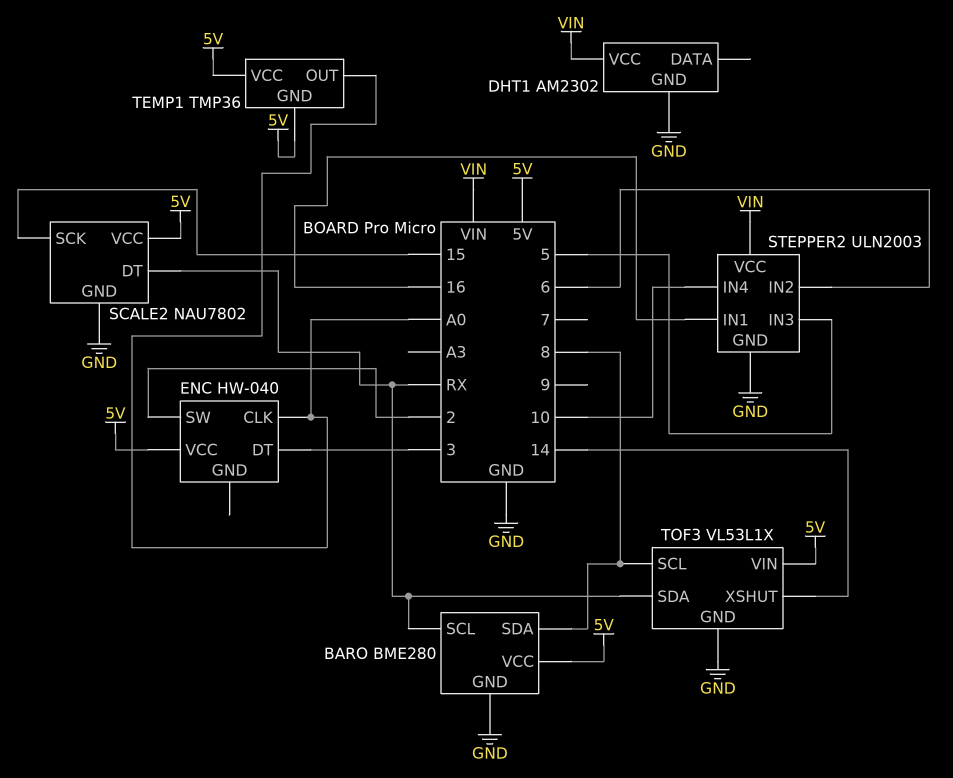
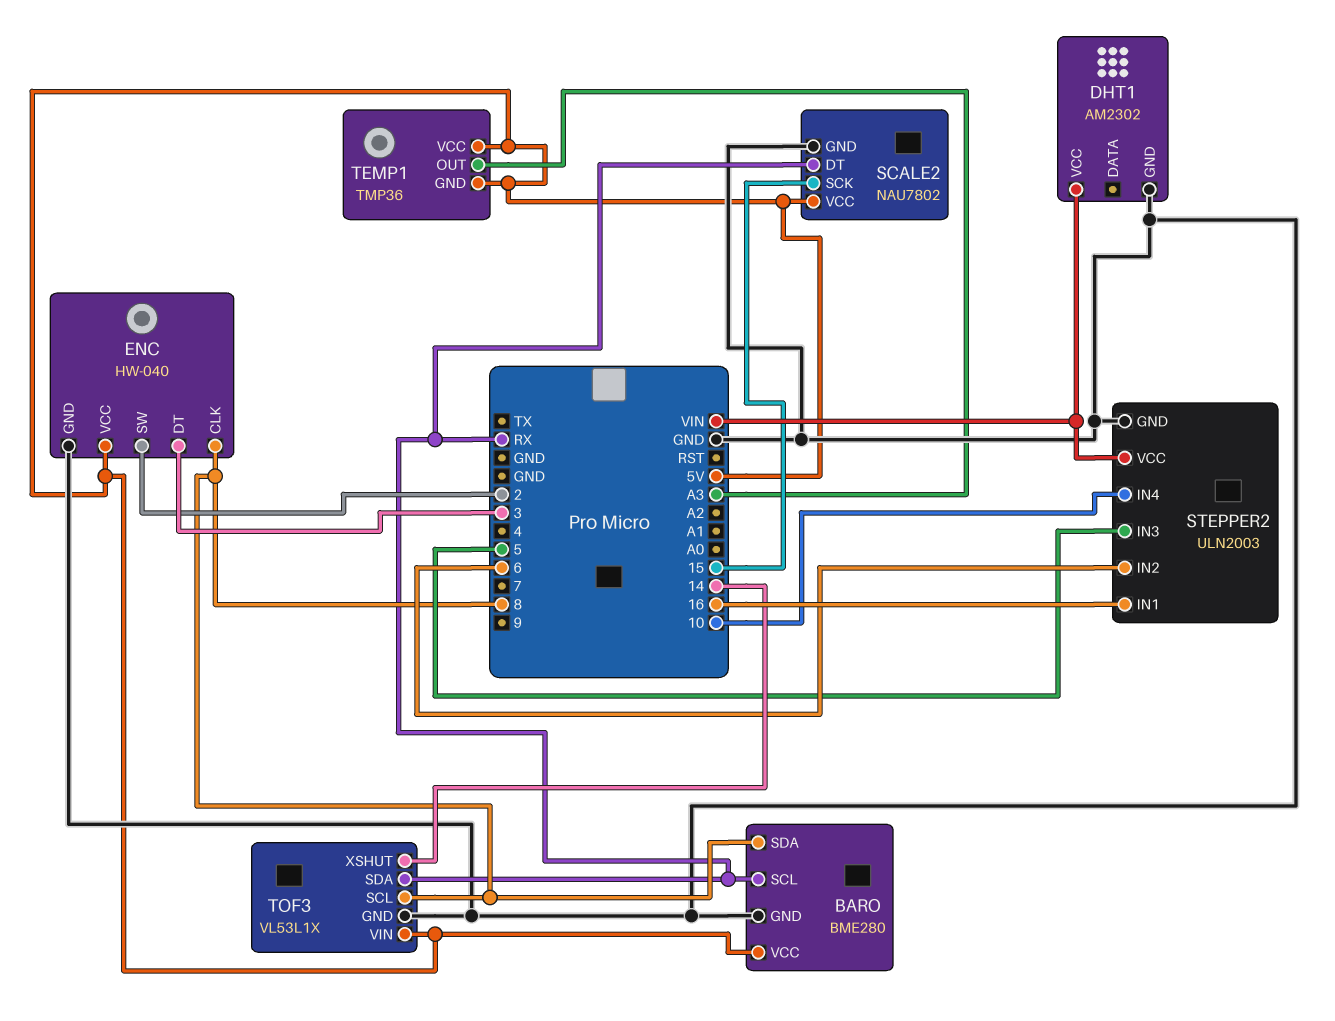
ENC pin CLK: A0 -> 8
ENC pin GND: none -> GND
TEMP1 pin OUT: A0 -> A3

